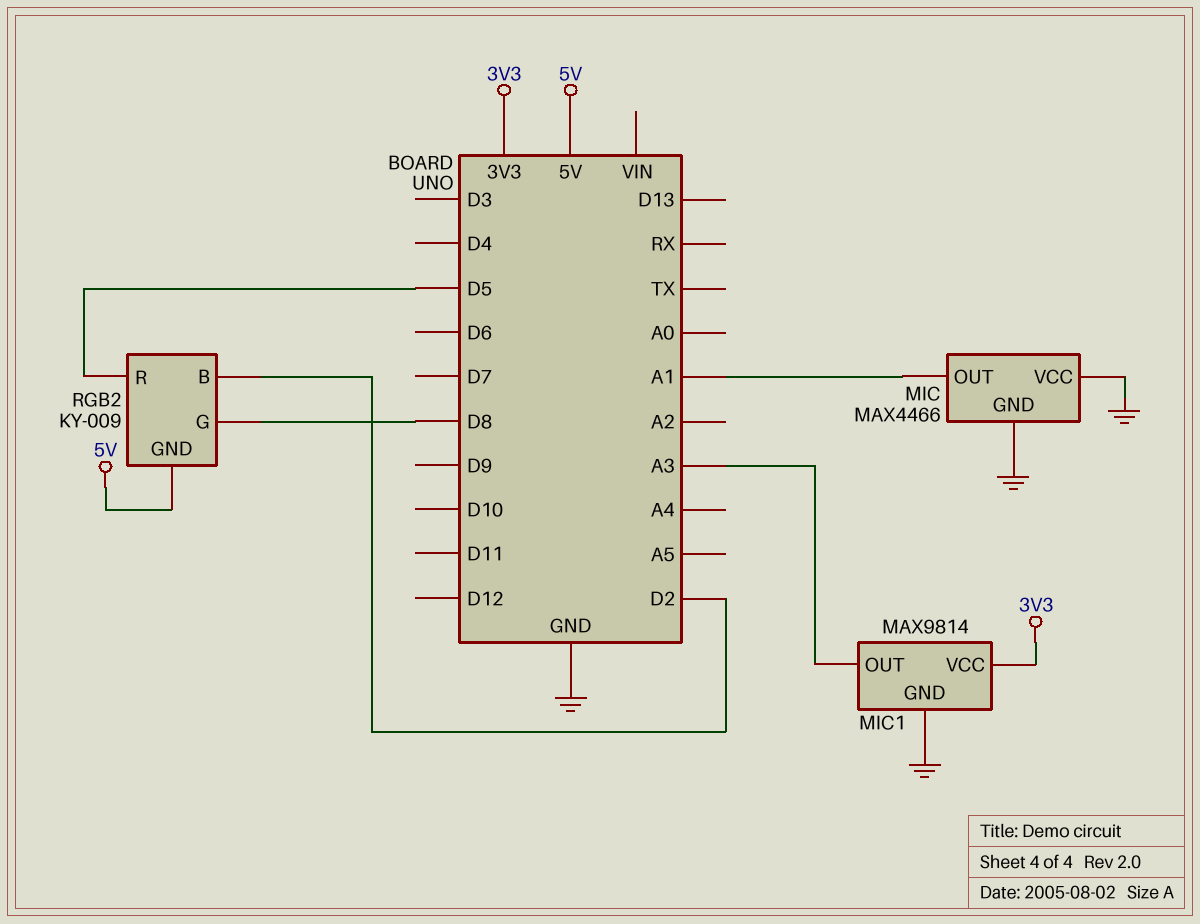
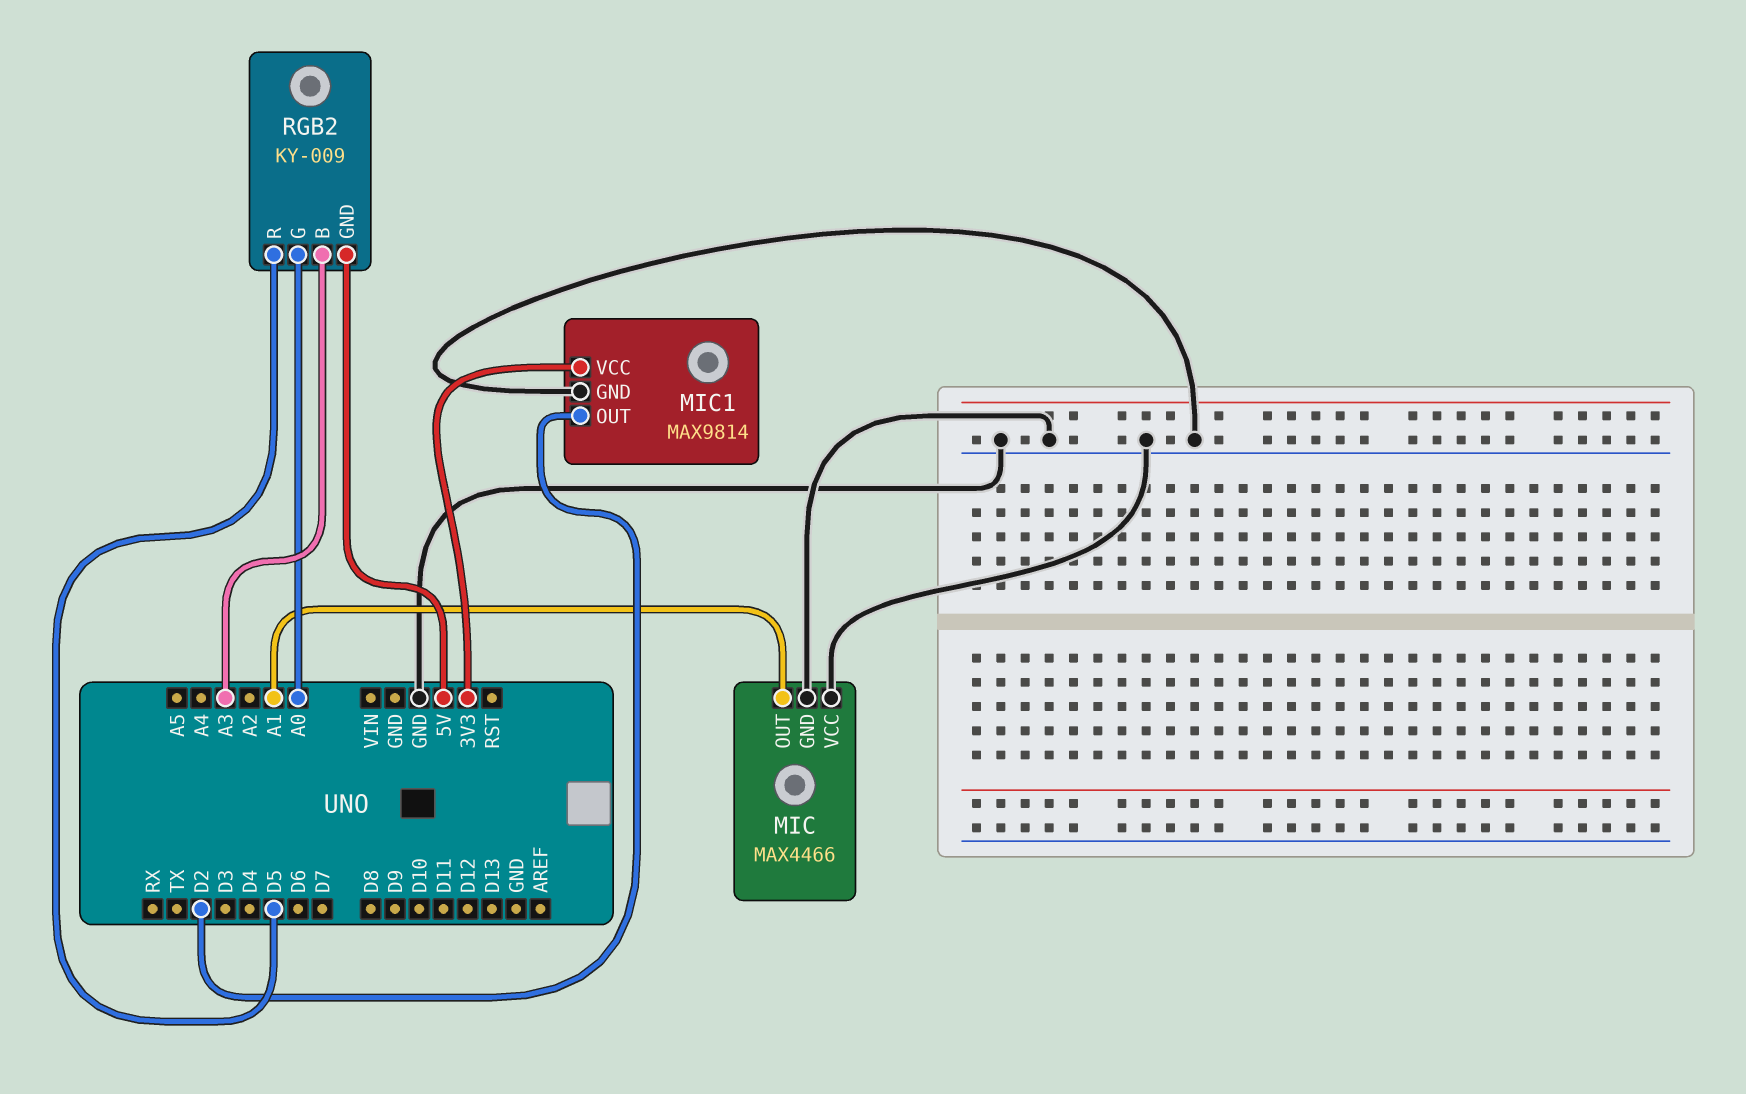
MIC1 pin OUT: A3 -> D2
RGB2 pin B: D2 -> A3
RGB2 pin G: D8 -> A0

